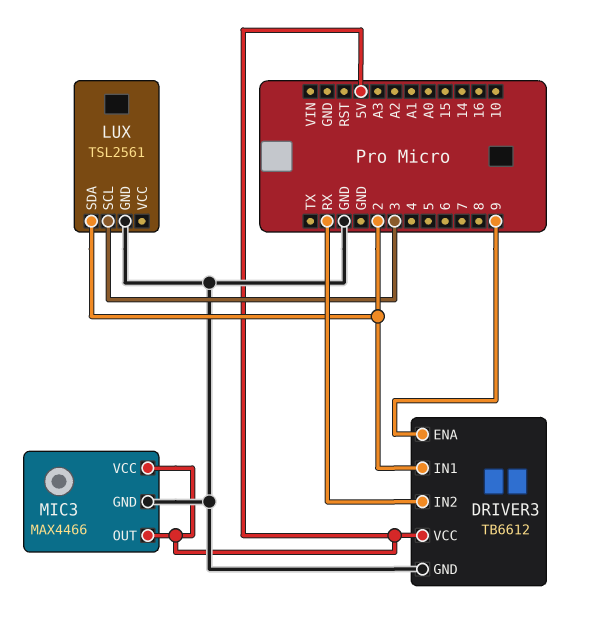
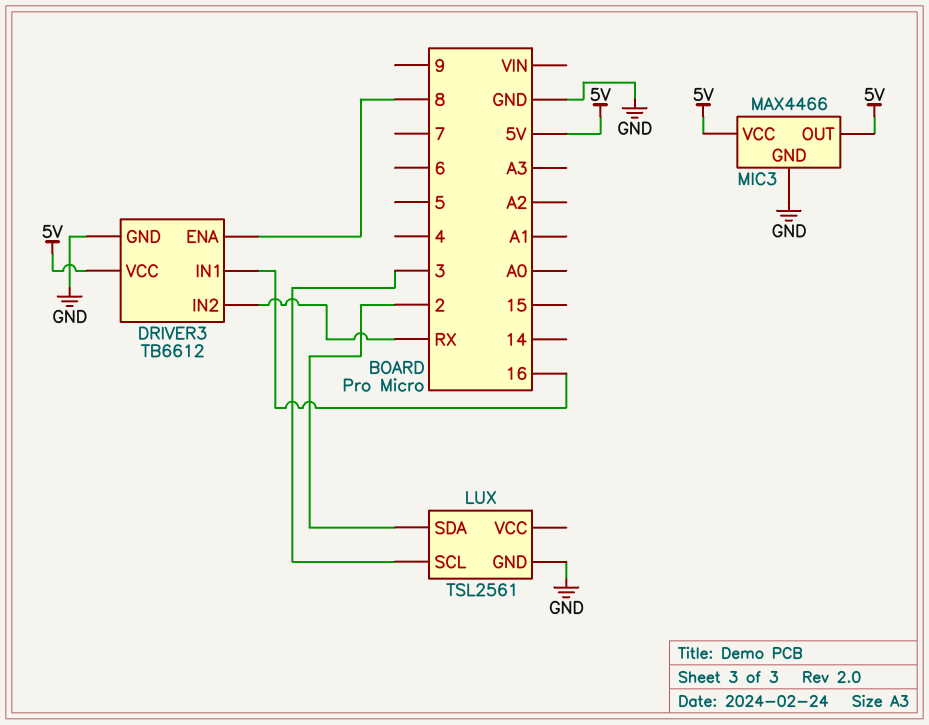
DRIVER3 pin ENA: 9 -> 8
DRIVER3 pin IN1: 2 -> 16

